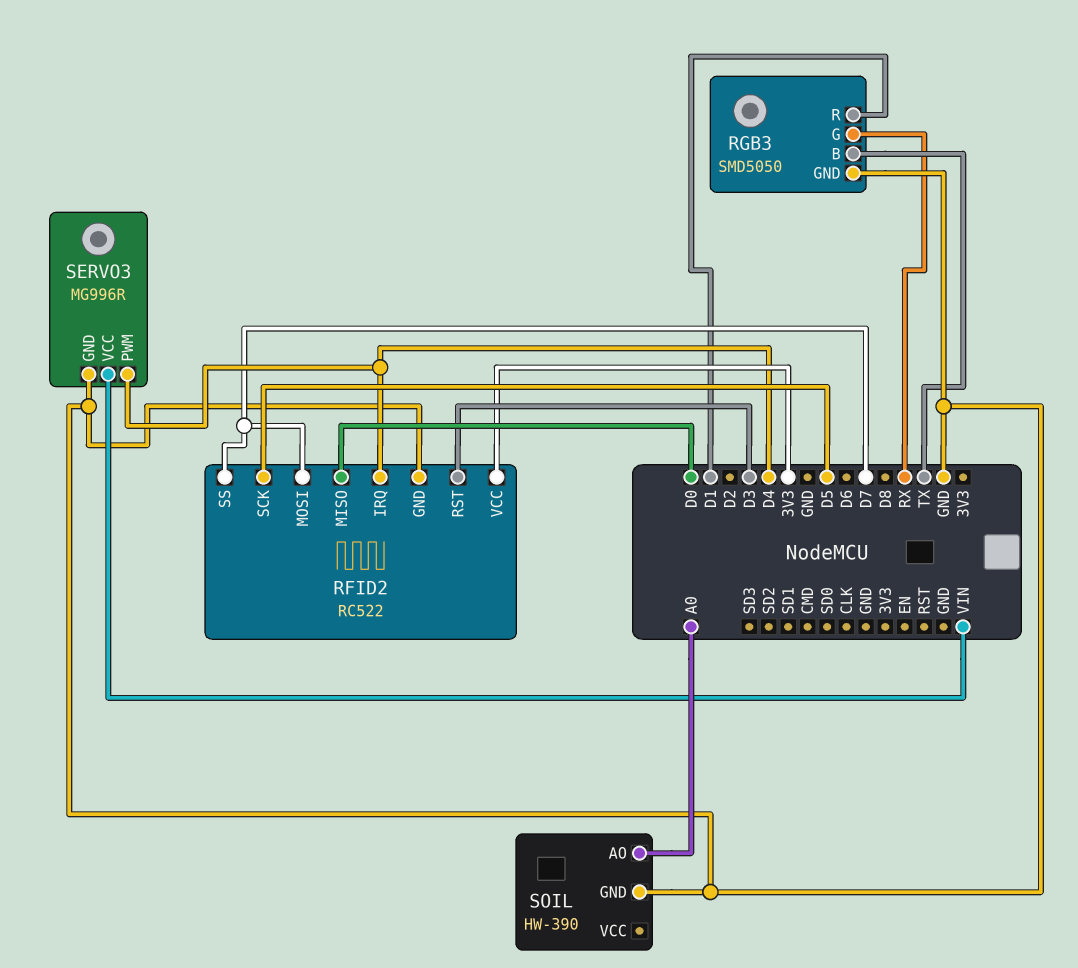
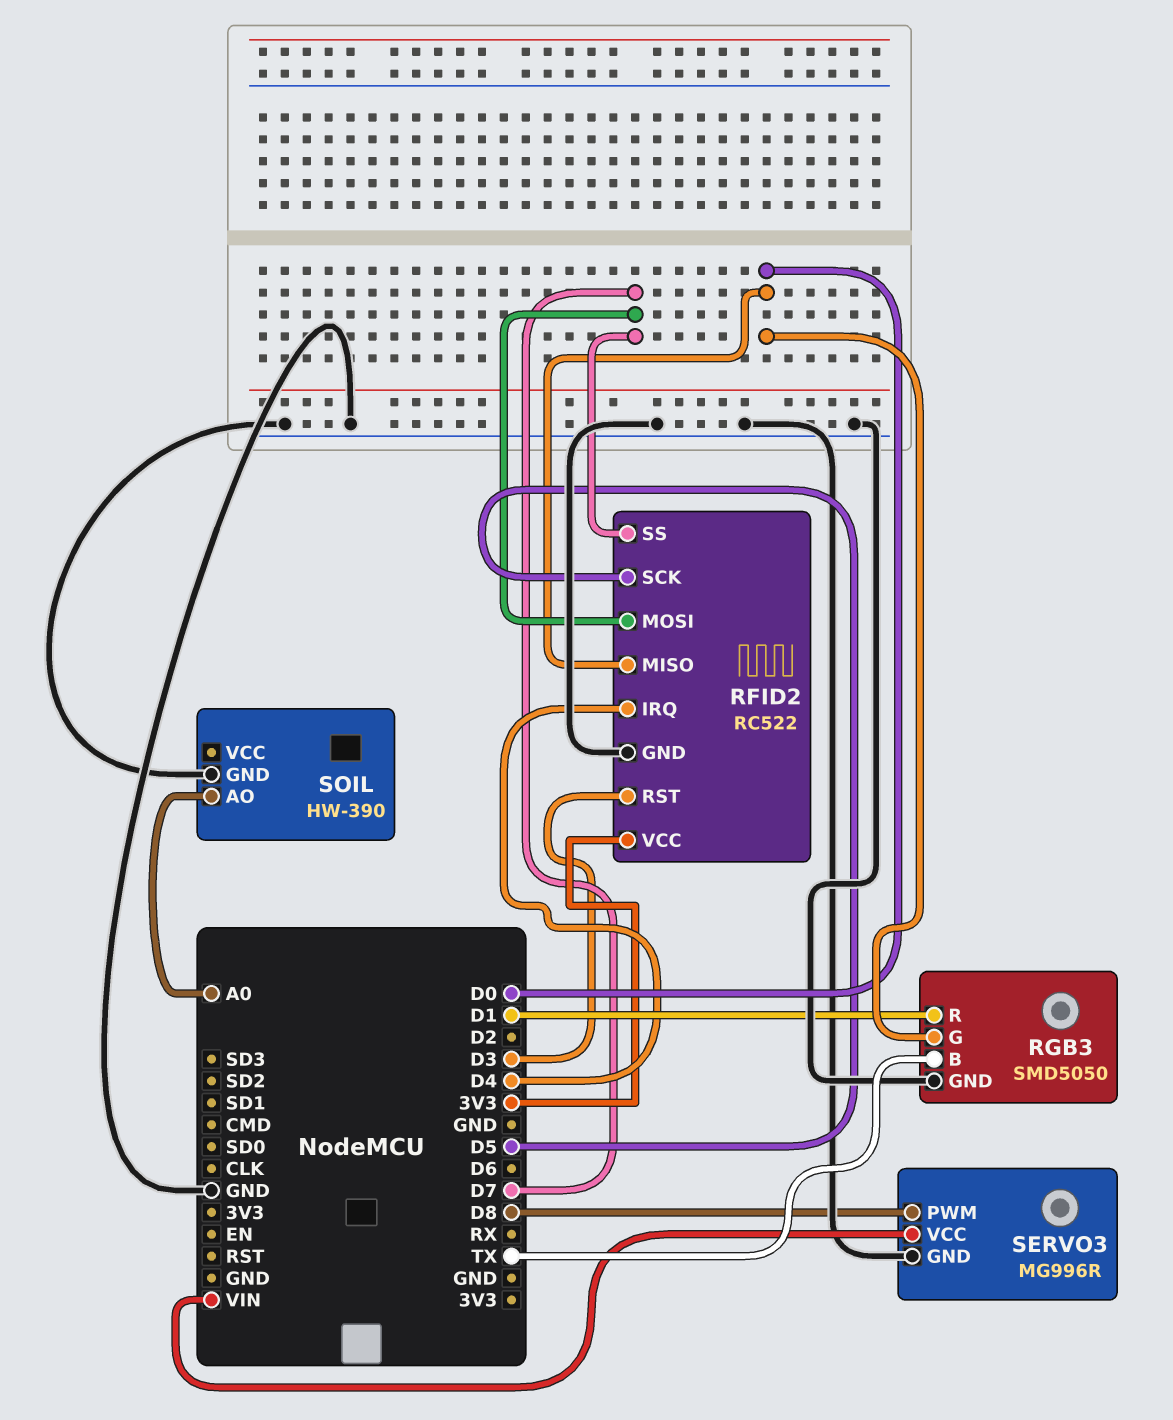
RGB3 pin G: RX -> D0
SERVO3 pin PWM: D4 -> D8

